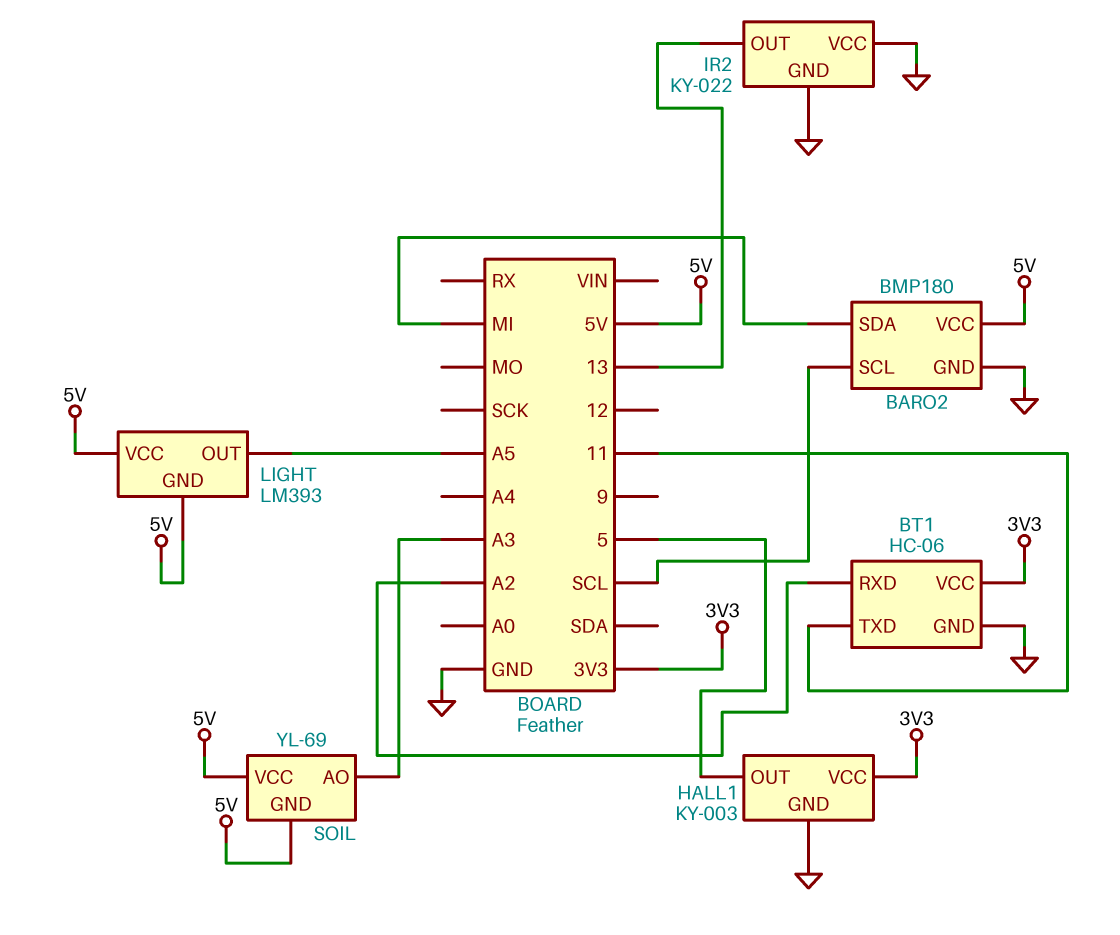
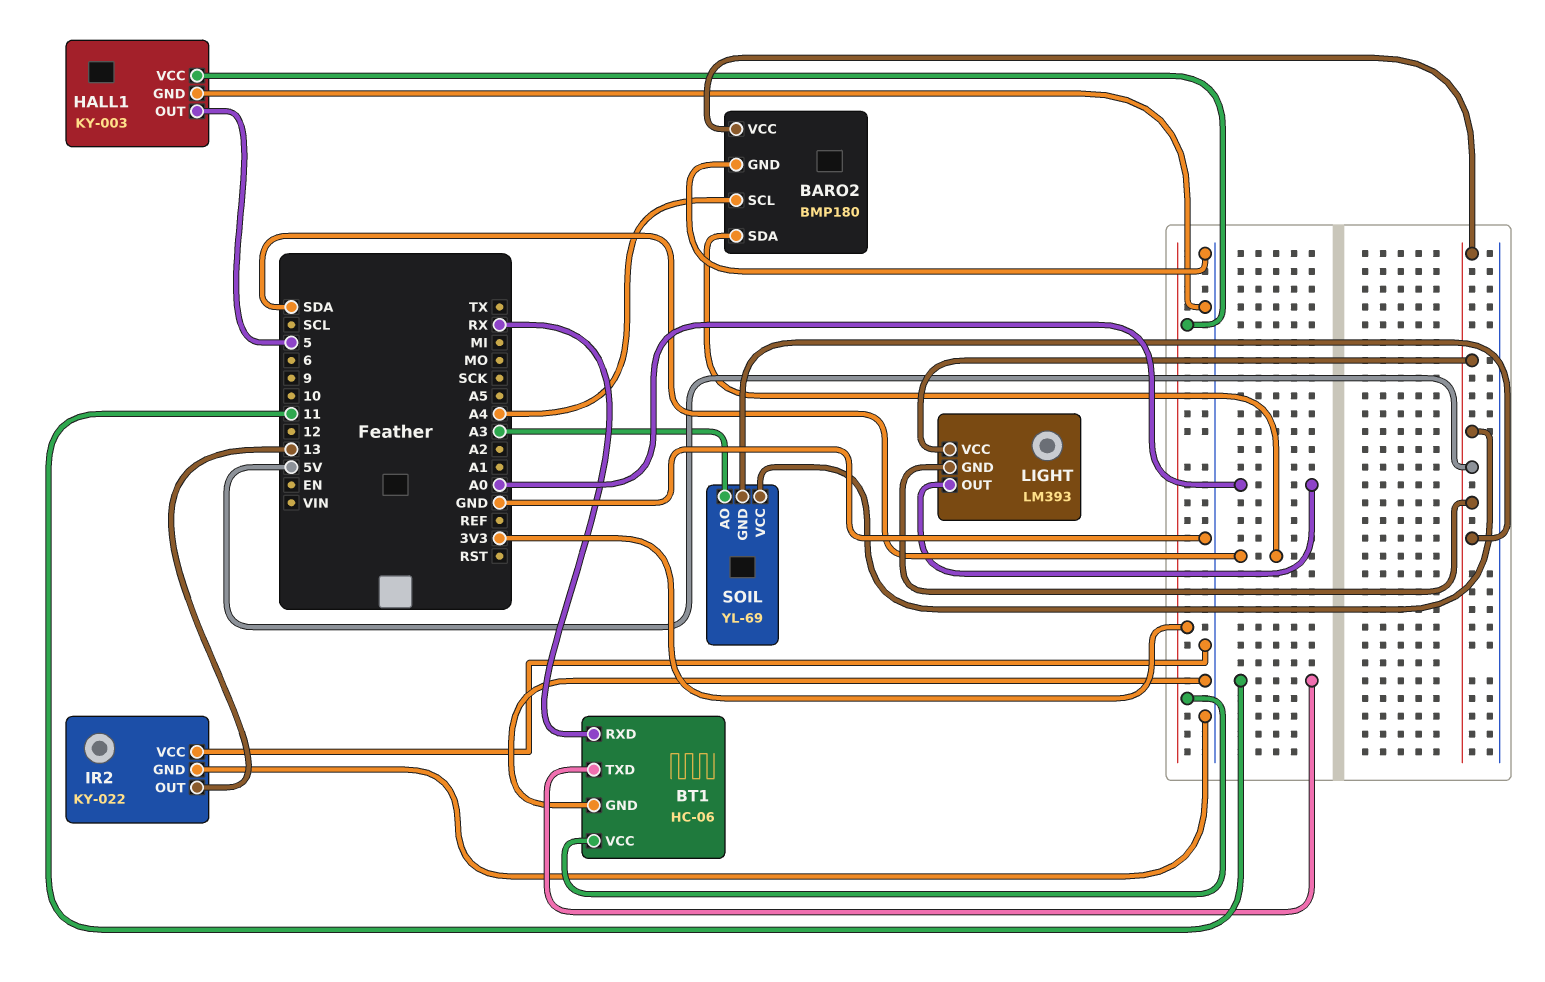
BARO2 pin SCL: SCL -> A4
BARO2 pin SDA: MI -> SDA
BT1 pin RXD: A2 -> RX
LIGHT pin OUT: A5 -> A0

